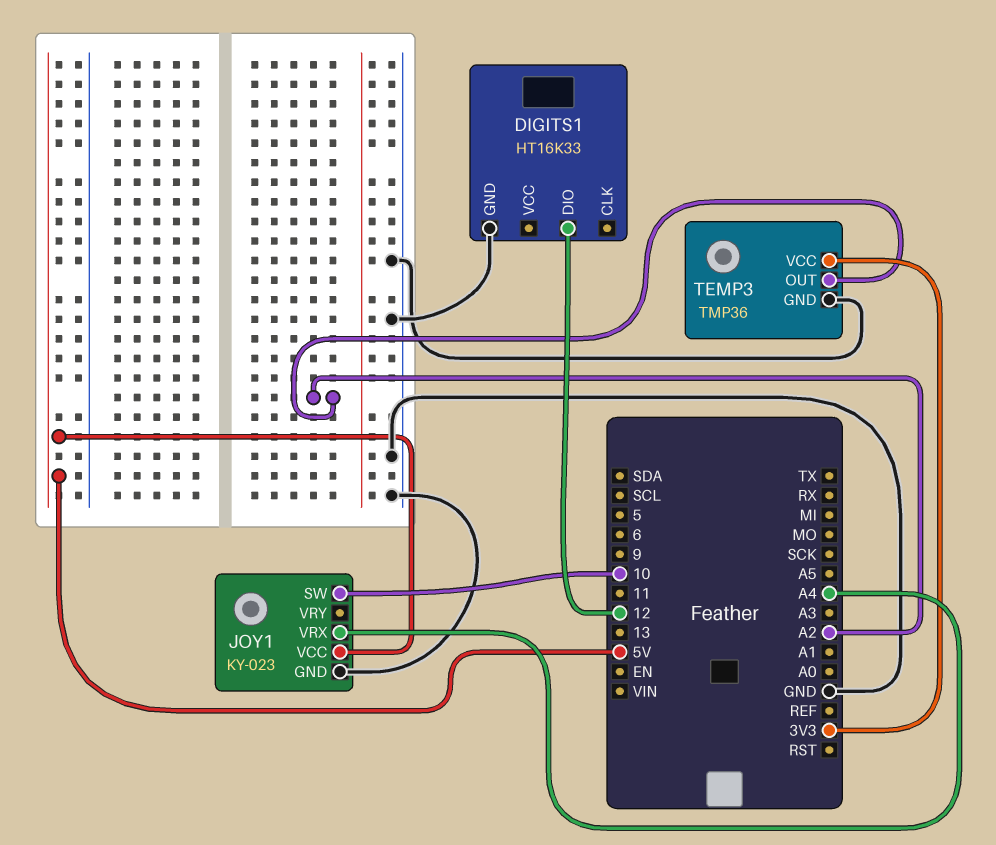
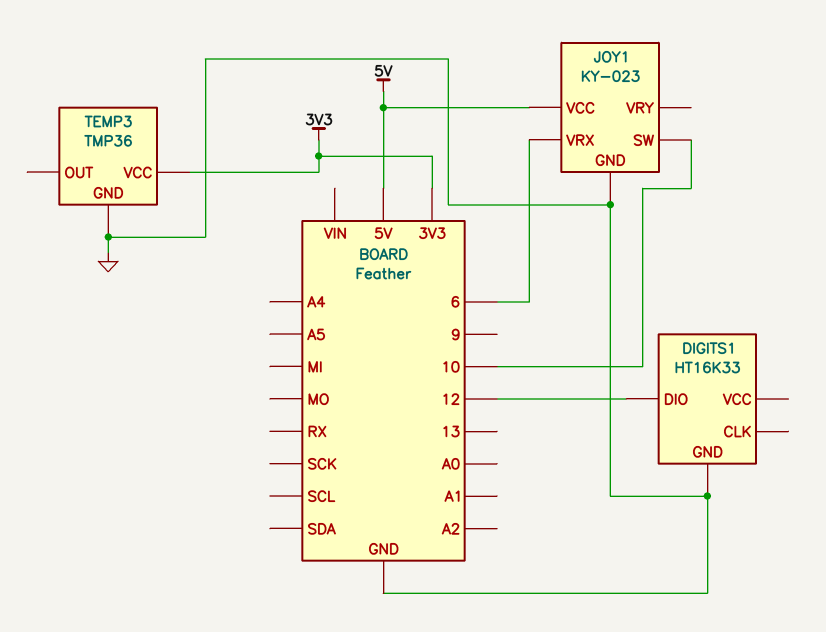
JOY1 pin VRX: A4 -> 6
TEMP3 pin OUT: A2 -> none

